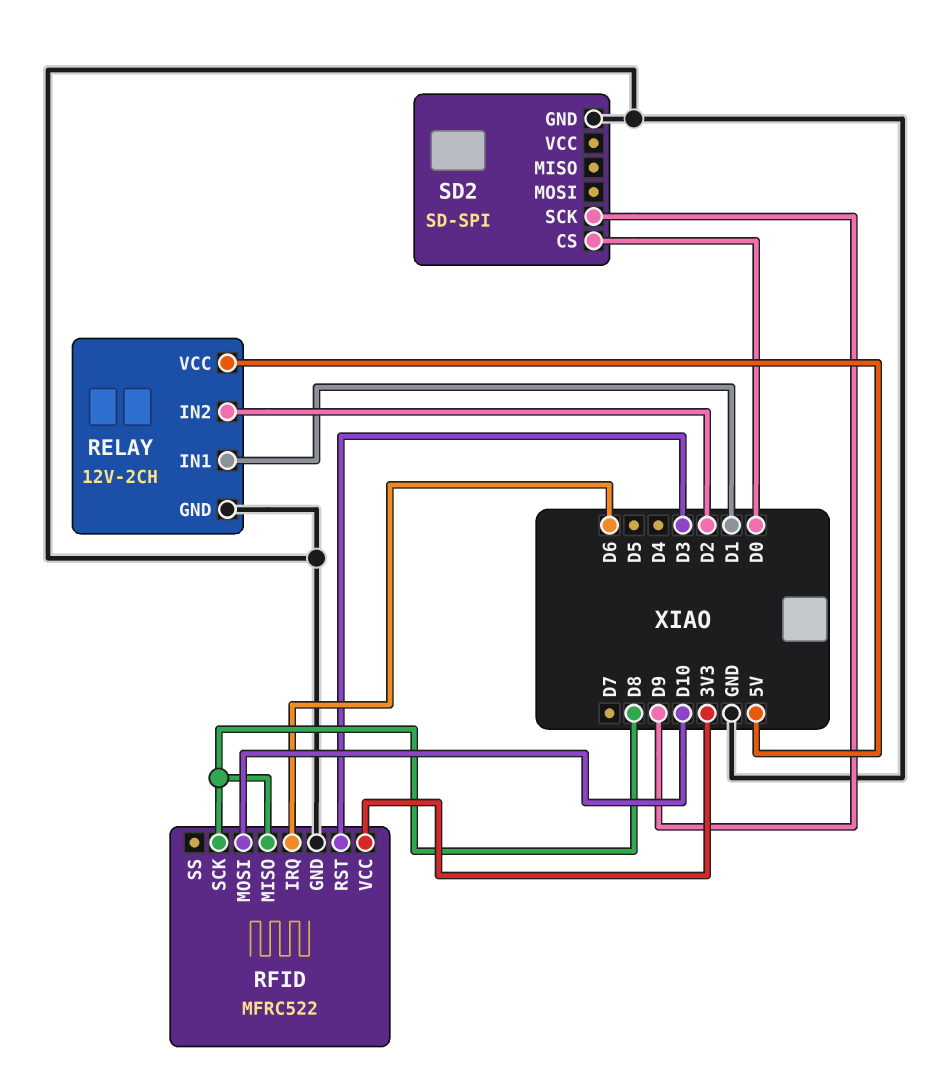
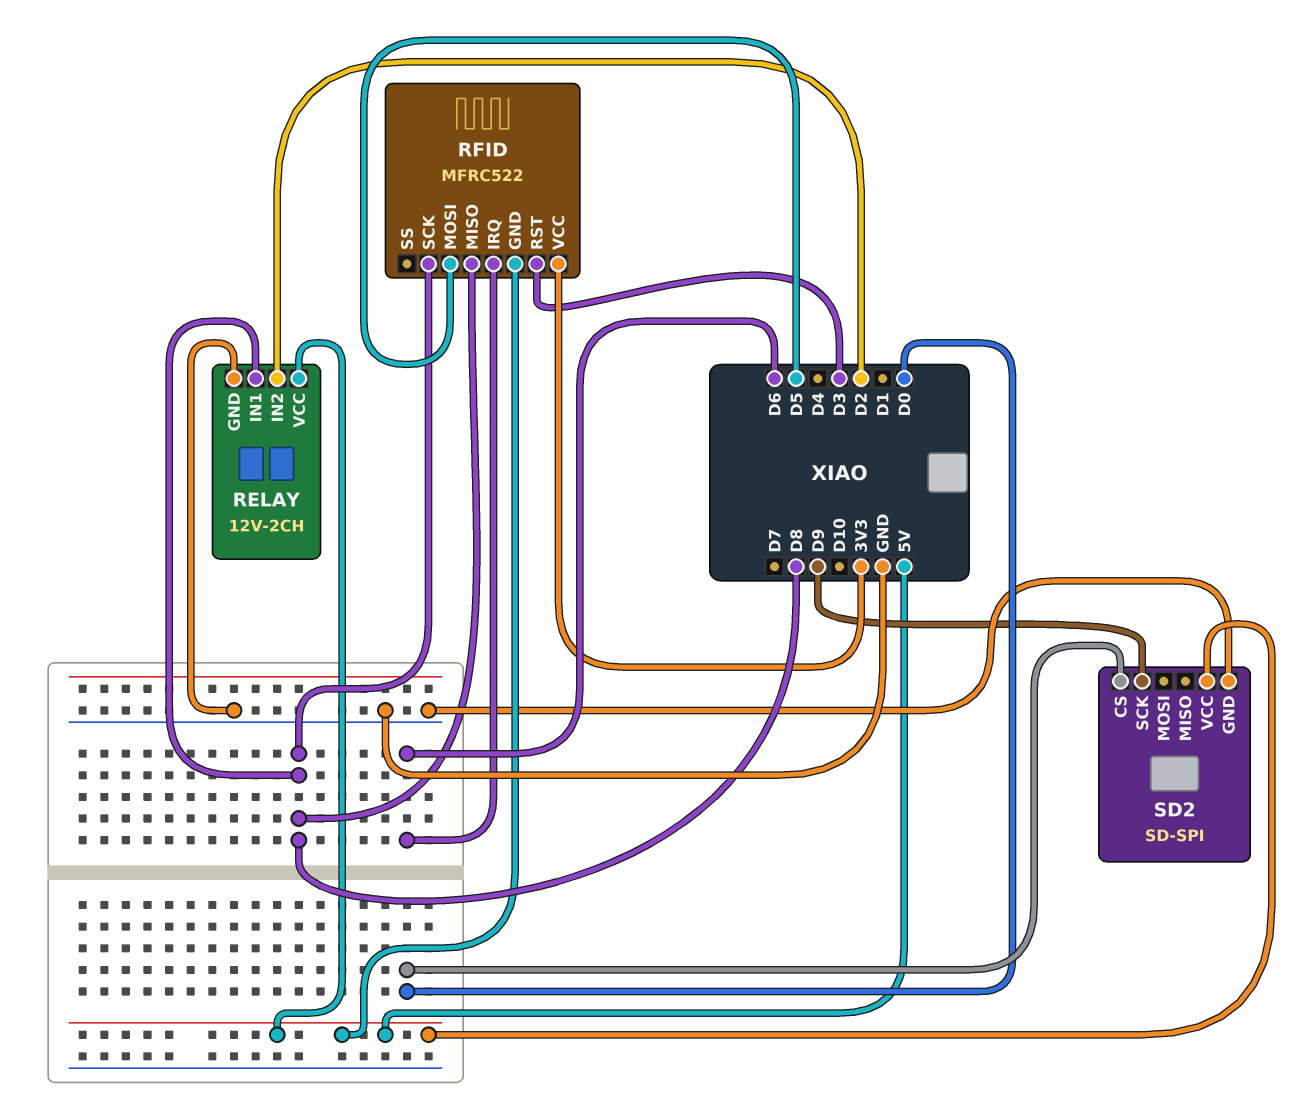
RELAY pin IN1: D1 -> D8
RFID pin GND: GND -> 5V
RFID pin MOSI: D10 -> D5
SD2 pin VCC: none -> 5V

